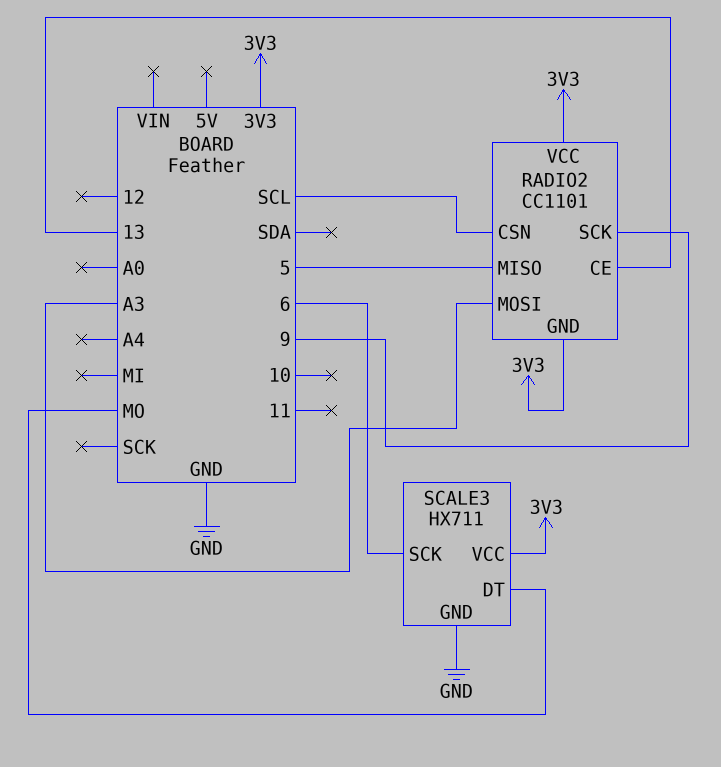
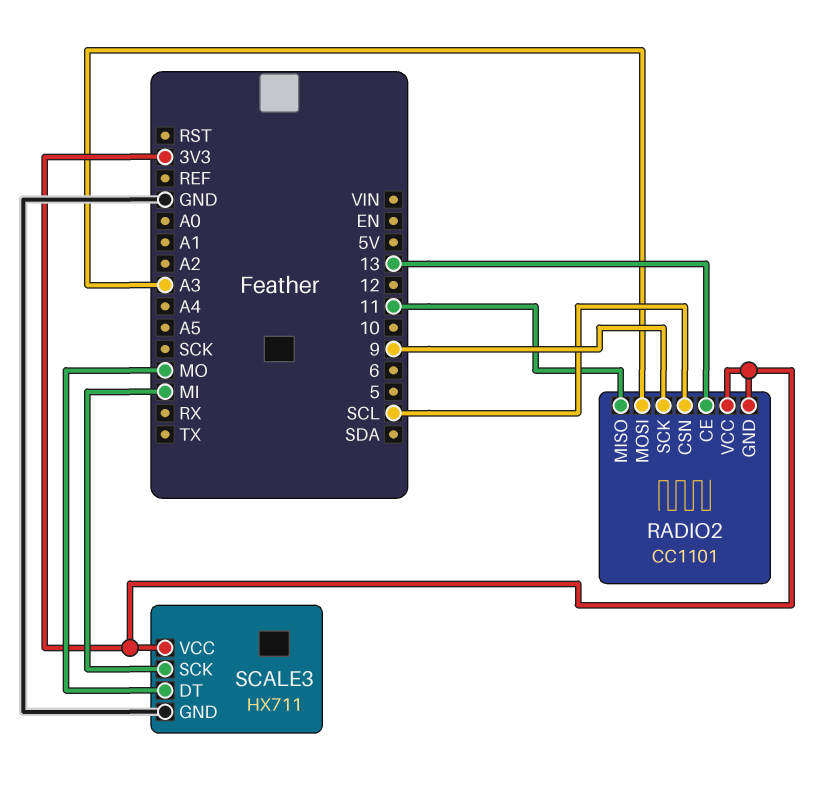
RADIO2 pin MISO: 5 -> 11
SCALE3 pin SCK: 6 -> MI

